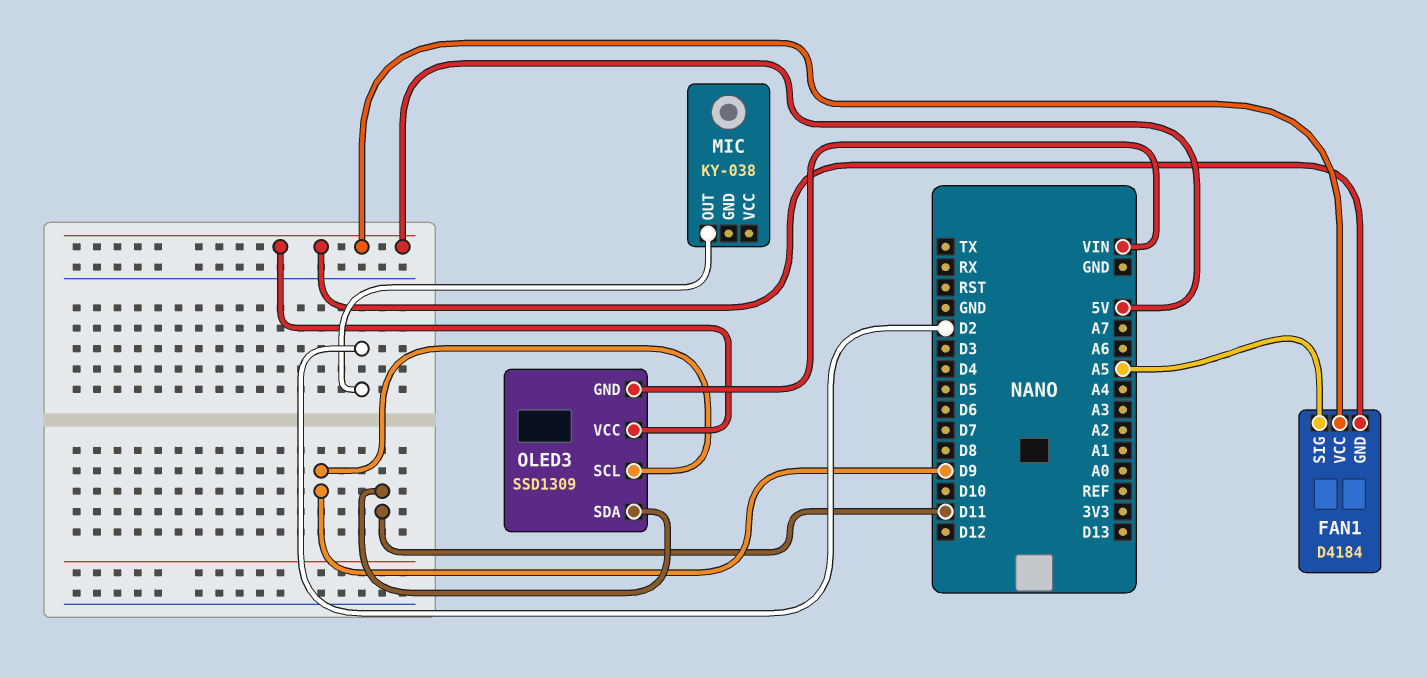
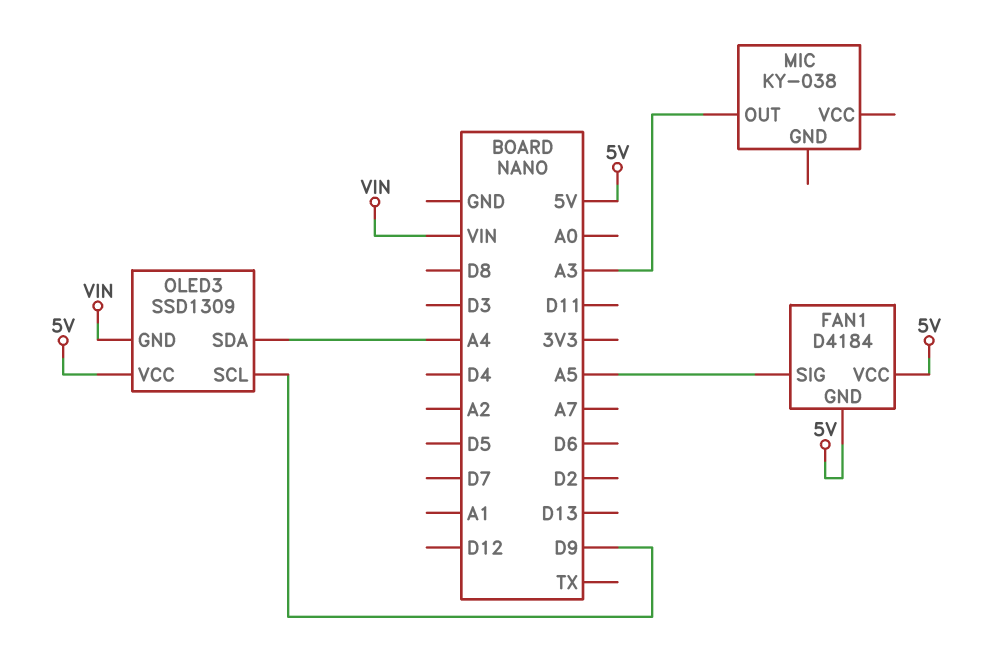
MIC pin OUT: D2 -> A3
OLED3 pin SDA: D11 -> A4

